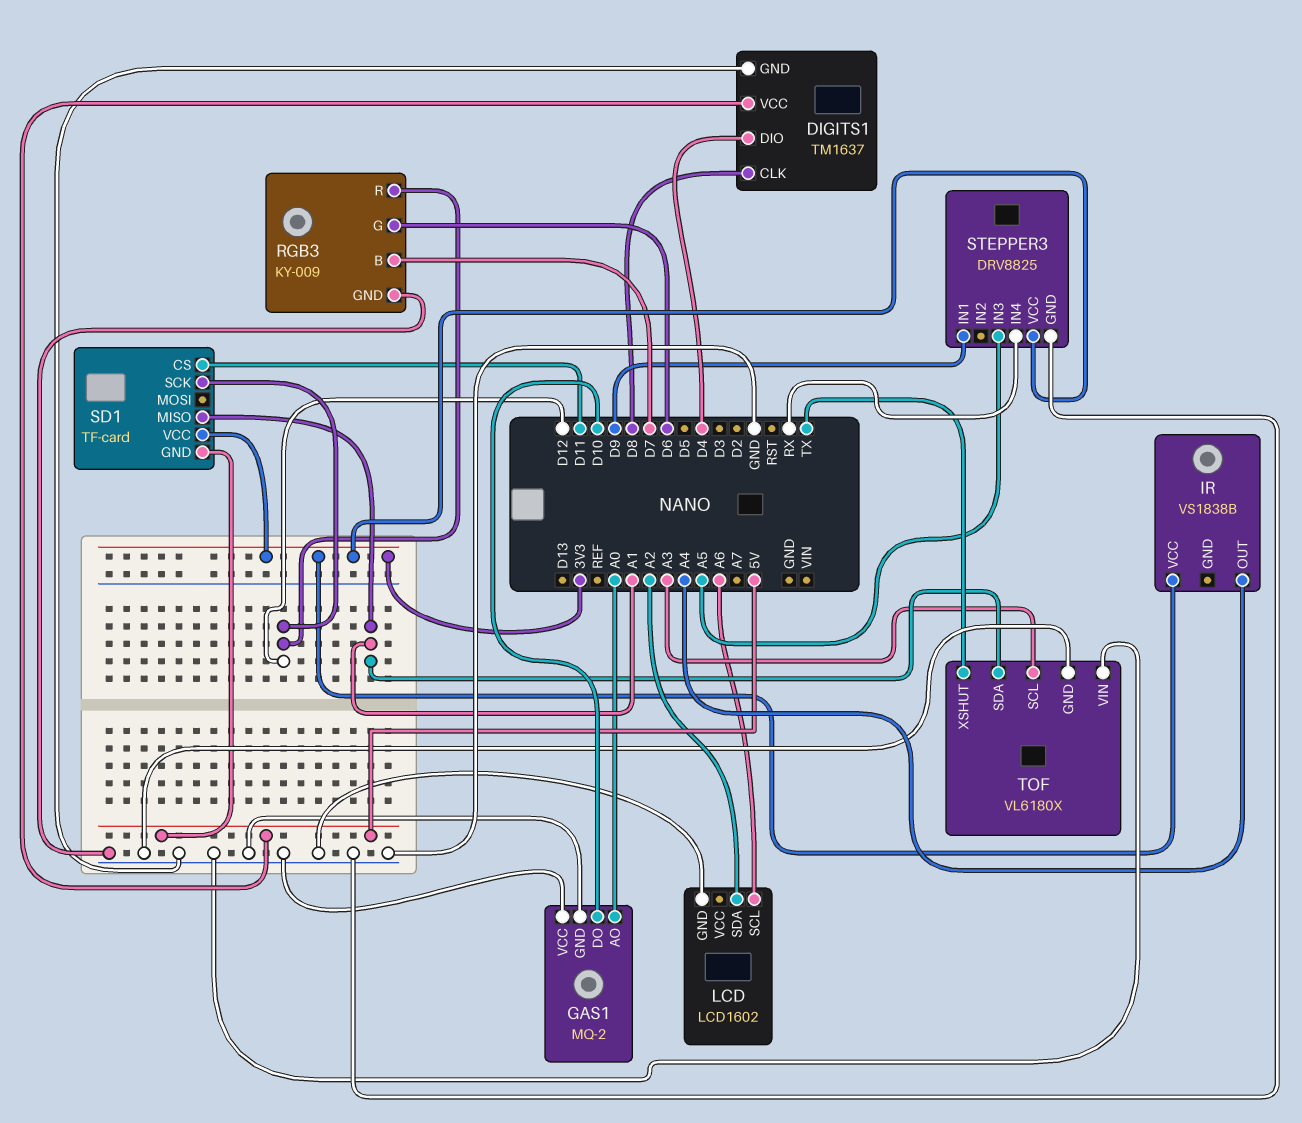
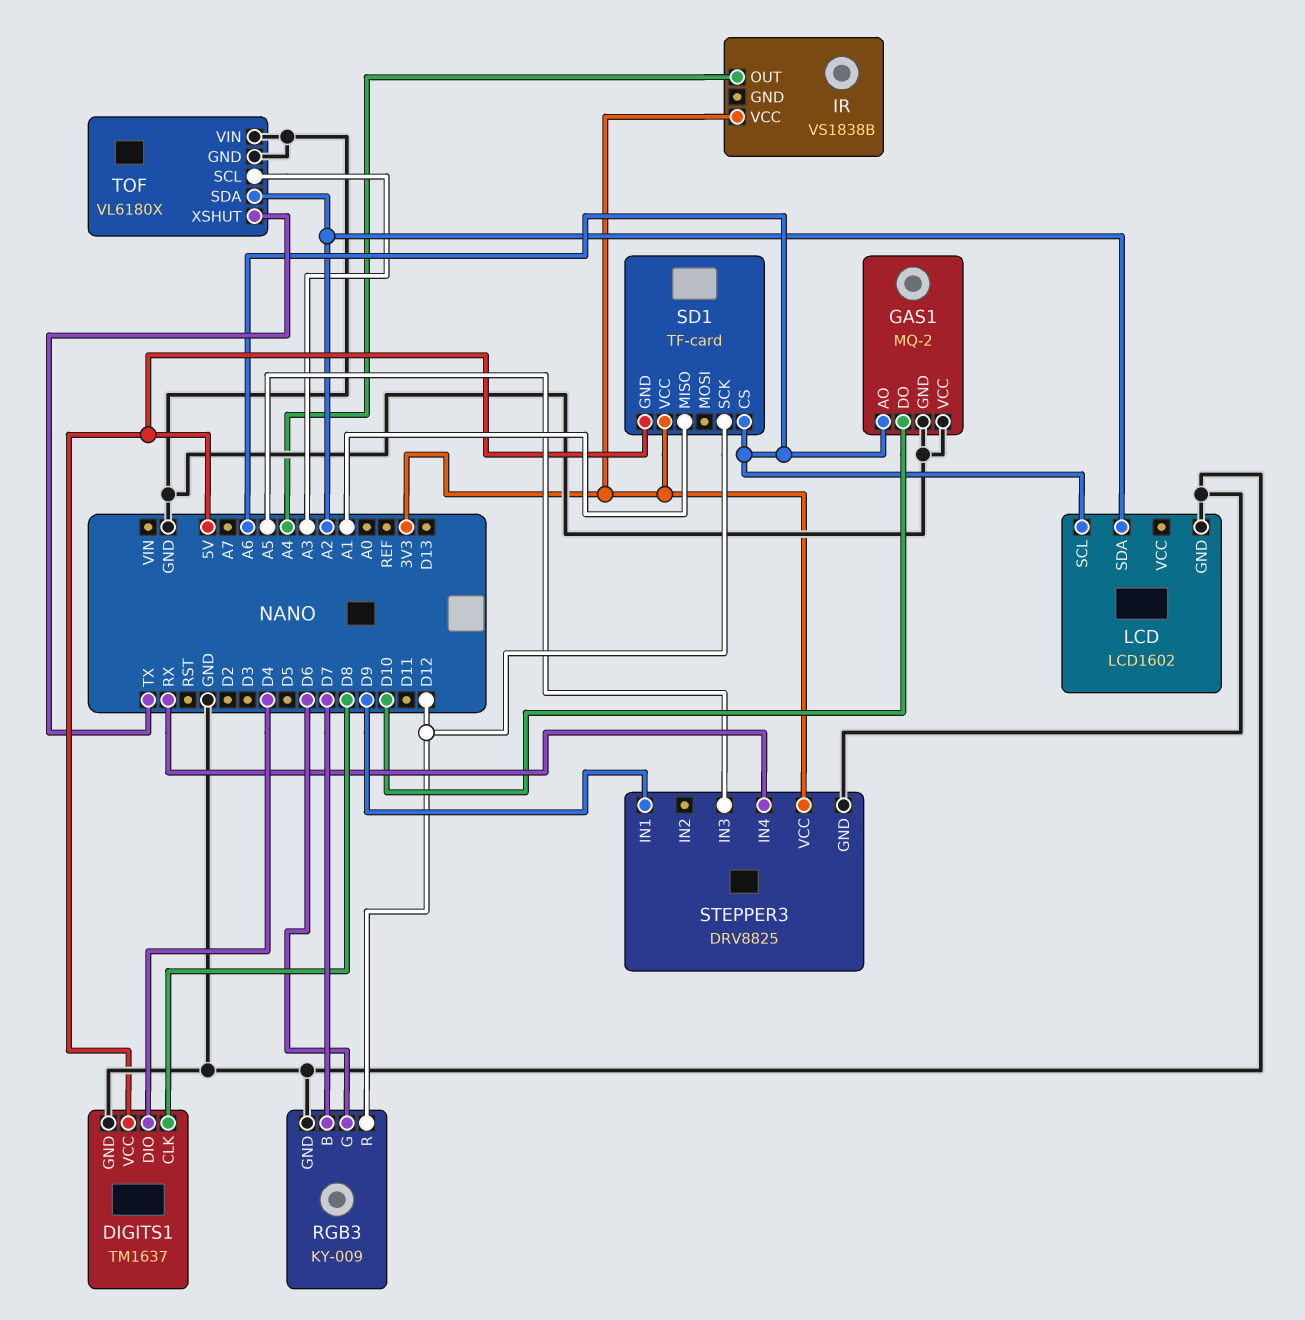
GAS1 pin AO: A0 -> A6
SD1 pin CS: D11 -> A6
TOF pin SDA: A1 -> A2

